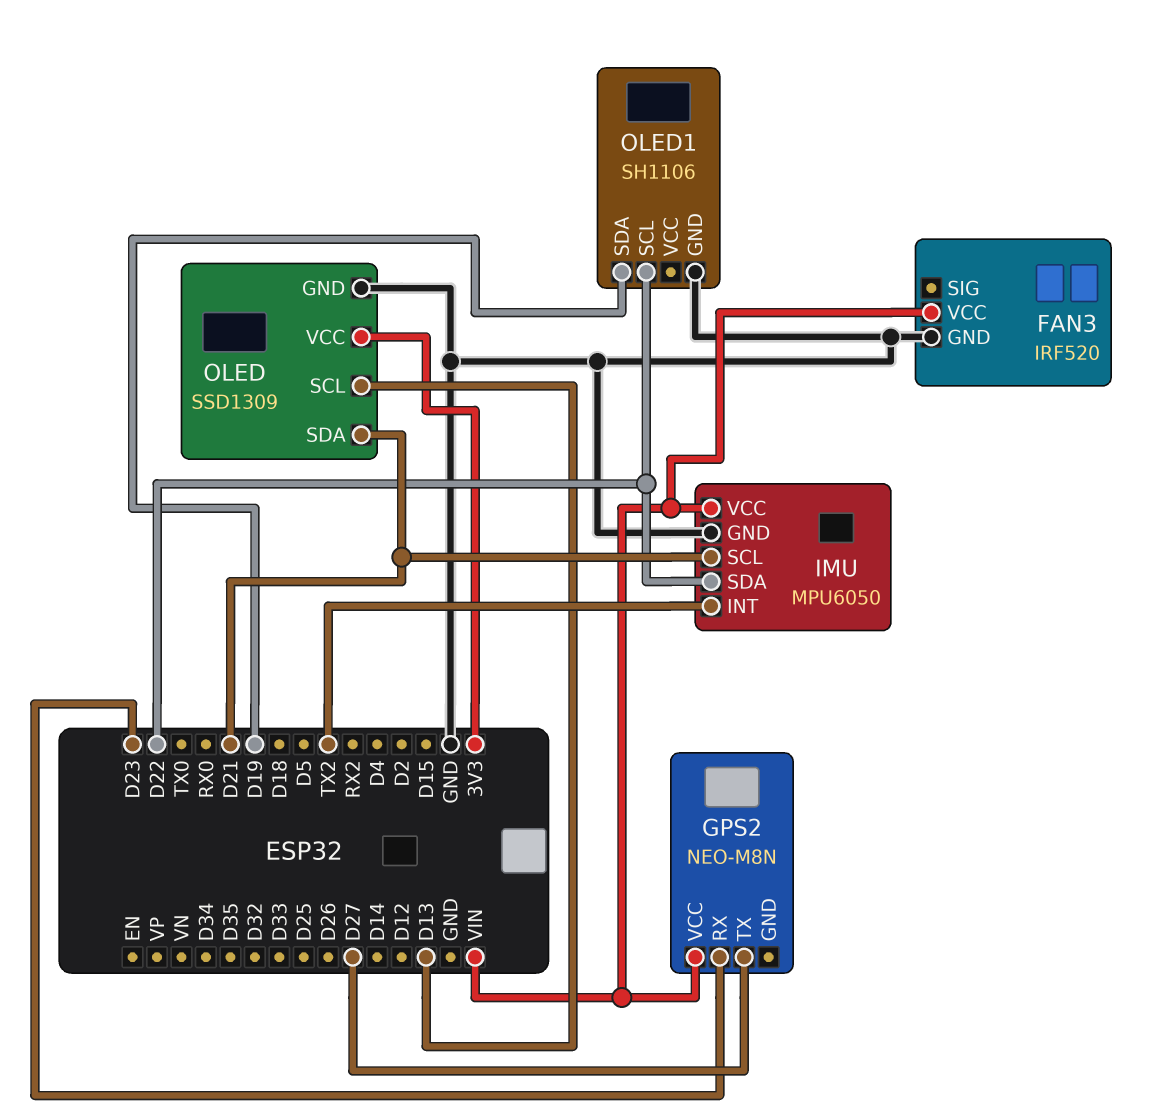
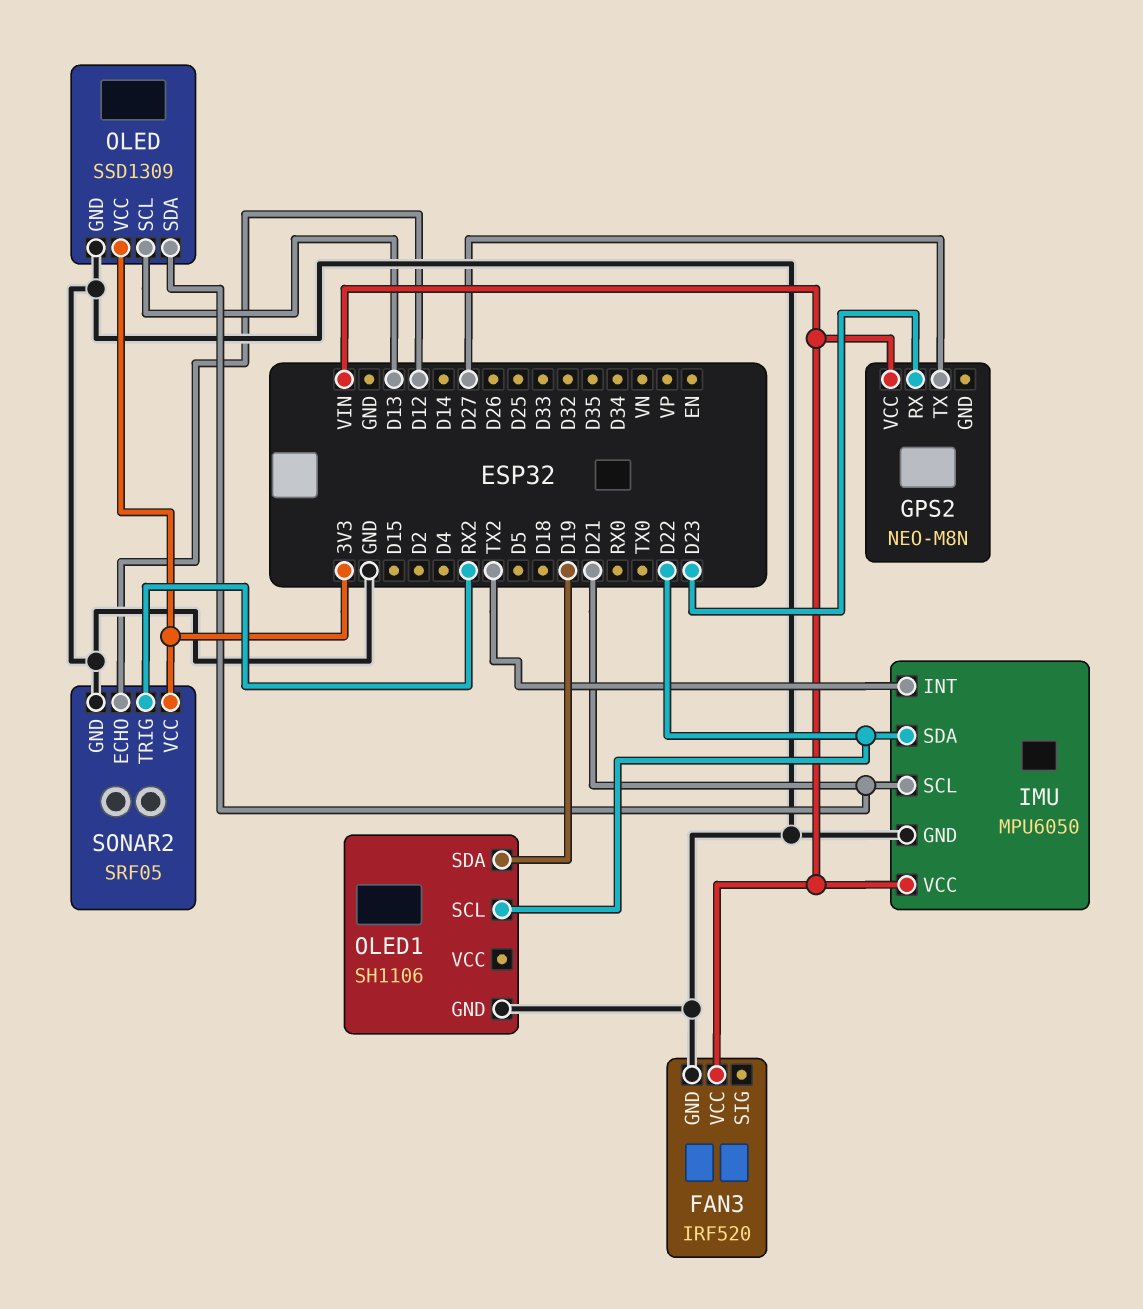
SONAR2: none -> SRF05
SONAR2 pin ECHO: none -> D12
SONAR2 pin GND: none -> GND
SONAR2 pin TRIG: none -> RX2
SONAR2 pin VCC: none -> 3V3

